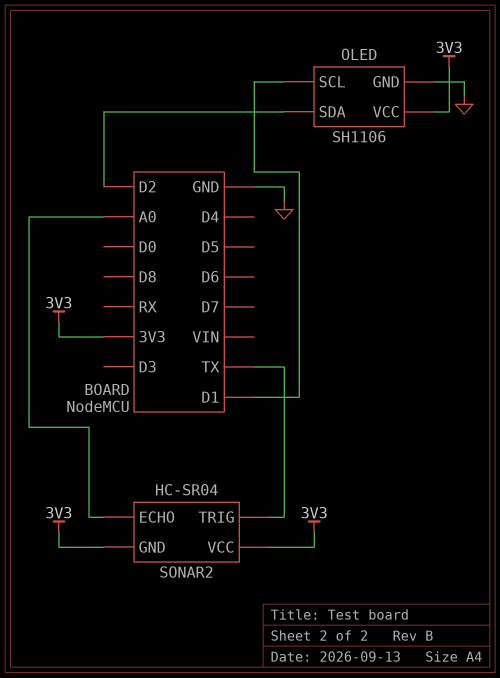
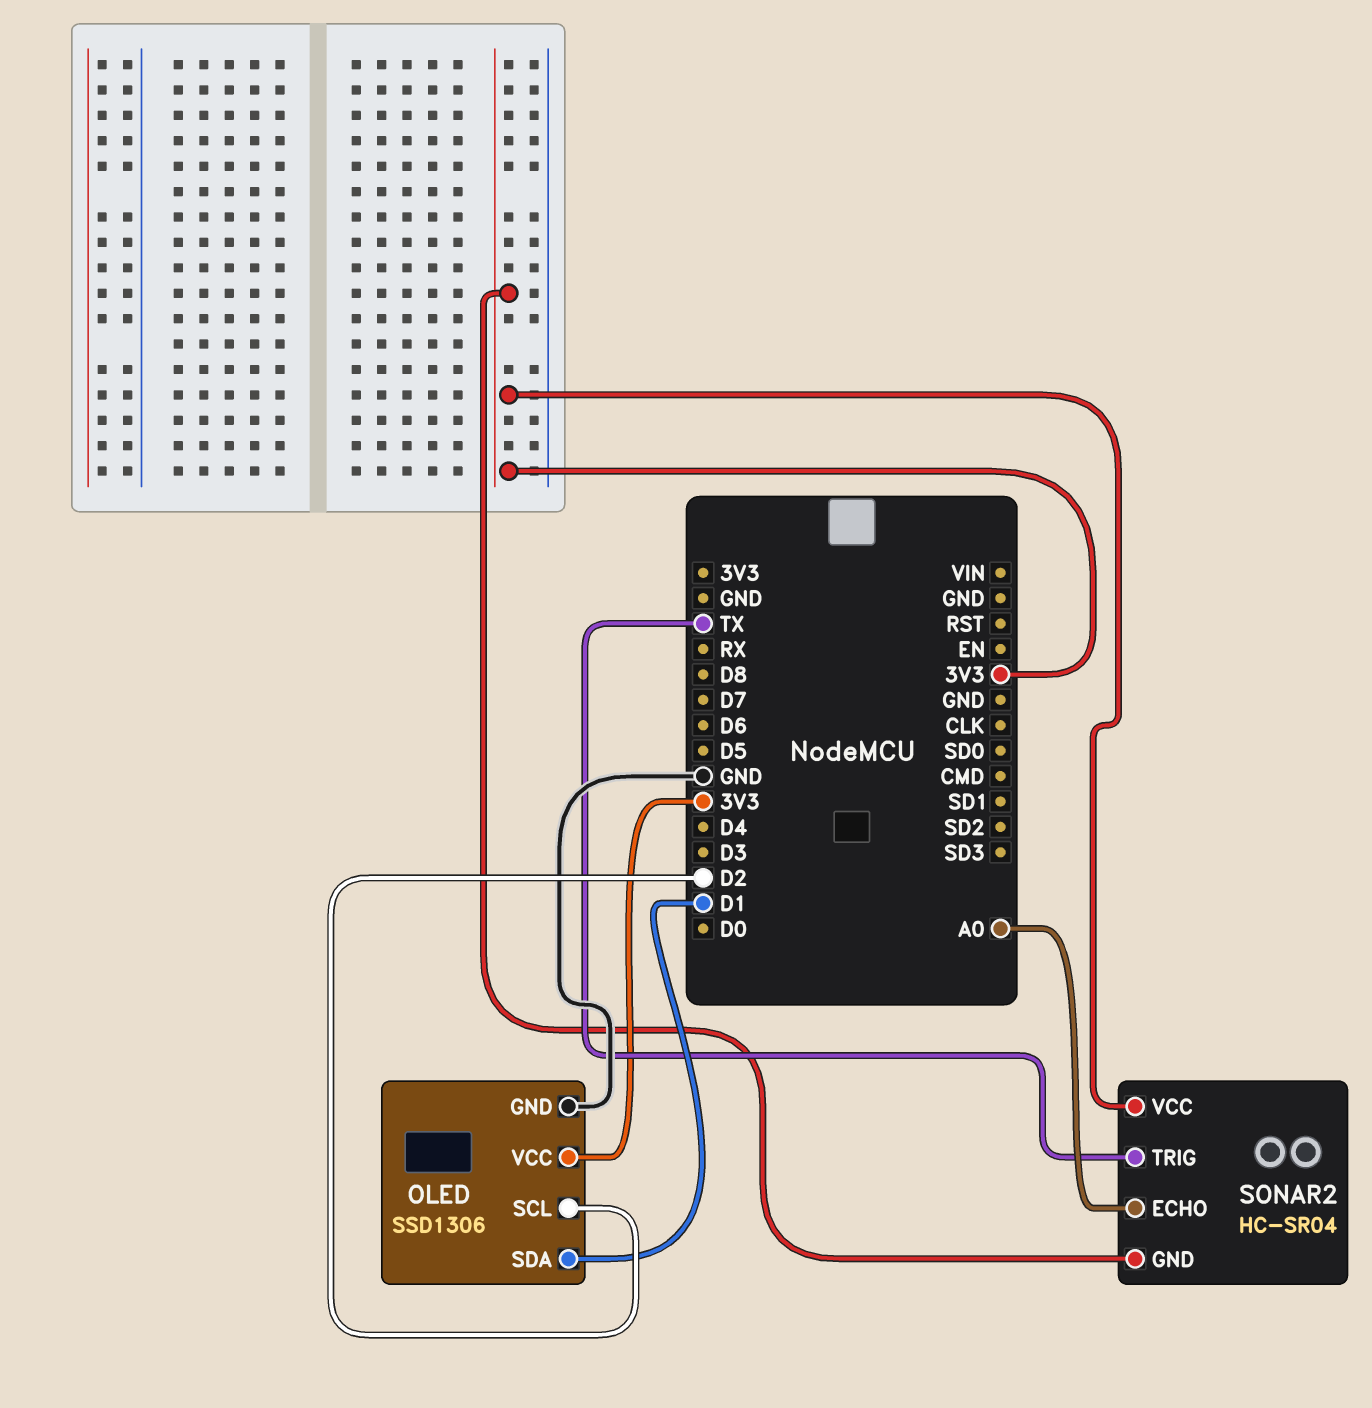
OLED: SH1106 -> SSD1306
OLED pin SCL: D1 -> D2
OLED pin SDA: D2 -> D1

